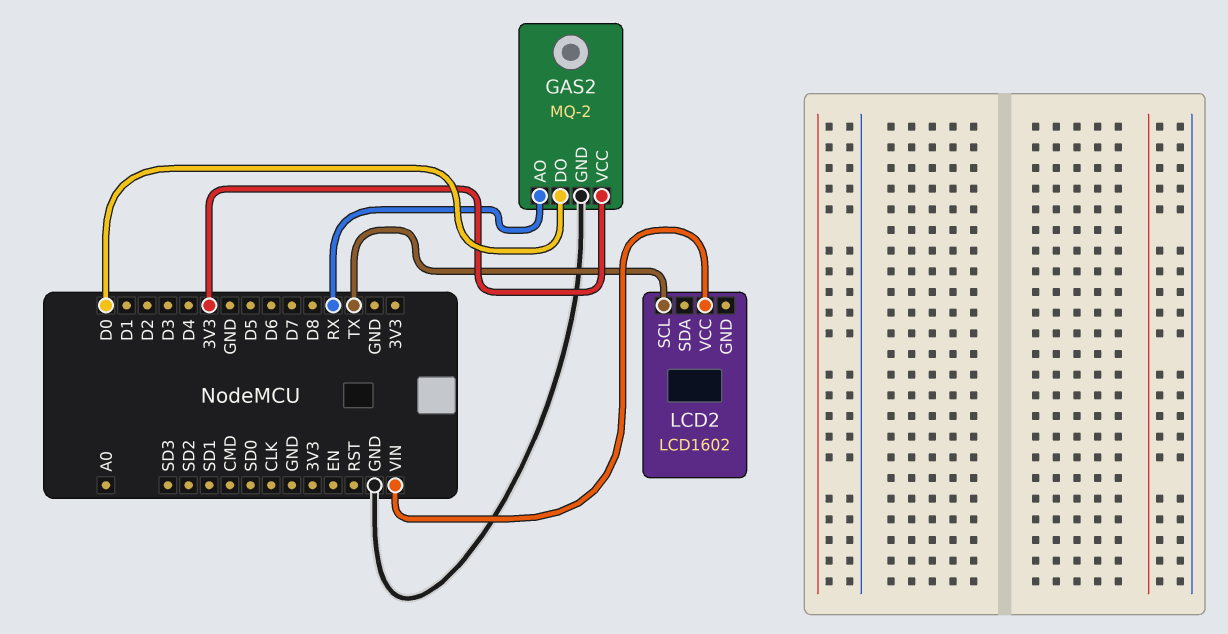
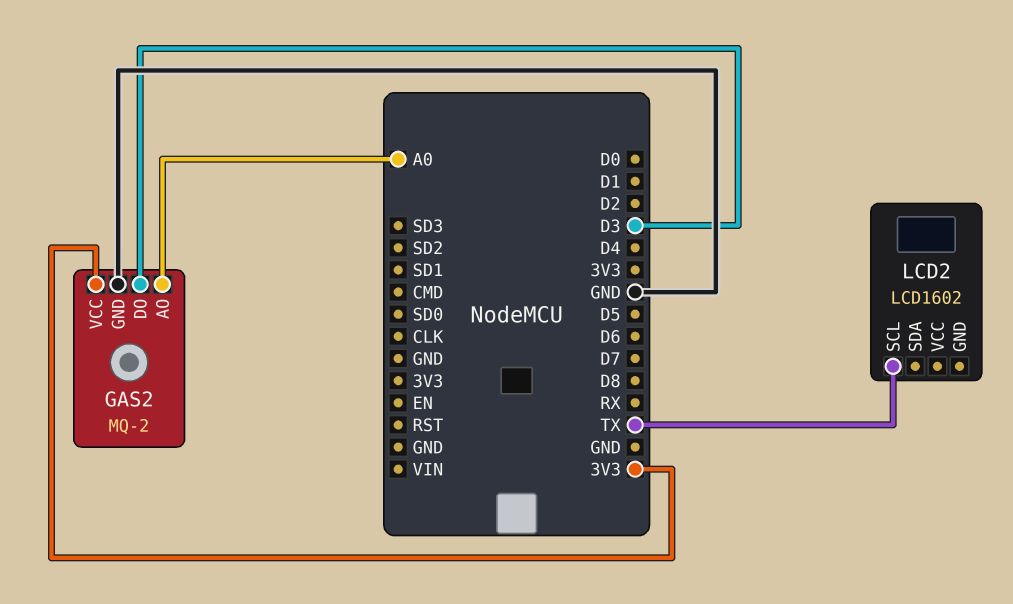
GAS2 pin AO: RX -> A0
GAS2 pin DO: D0 -> D3
LCD2 pin VCC: VIN -> none

